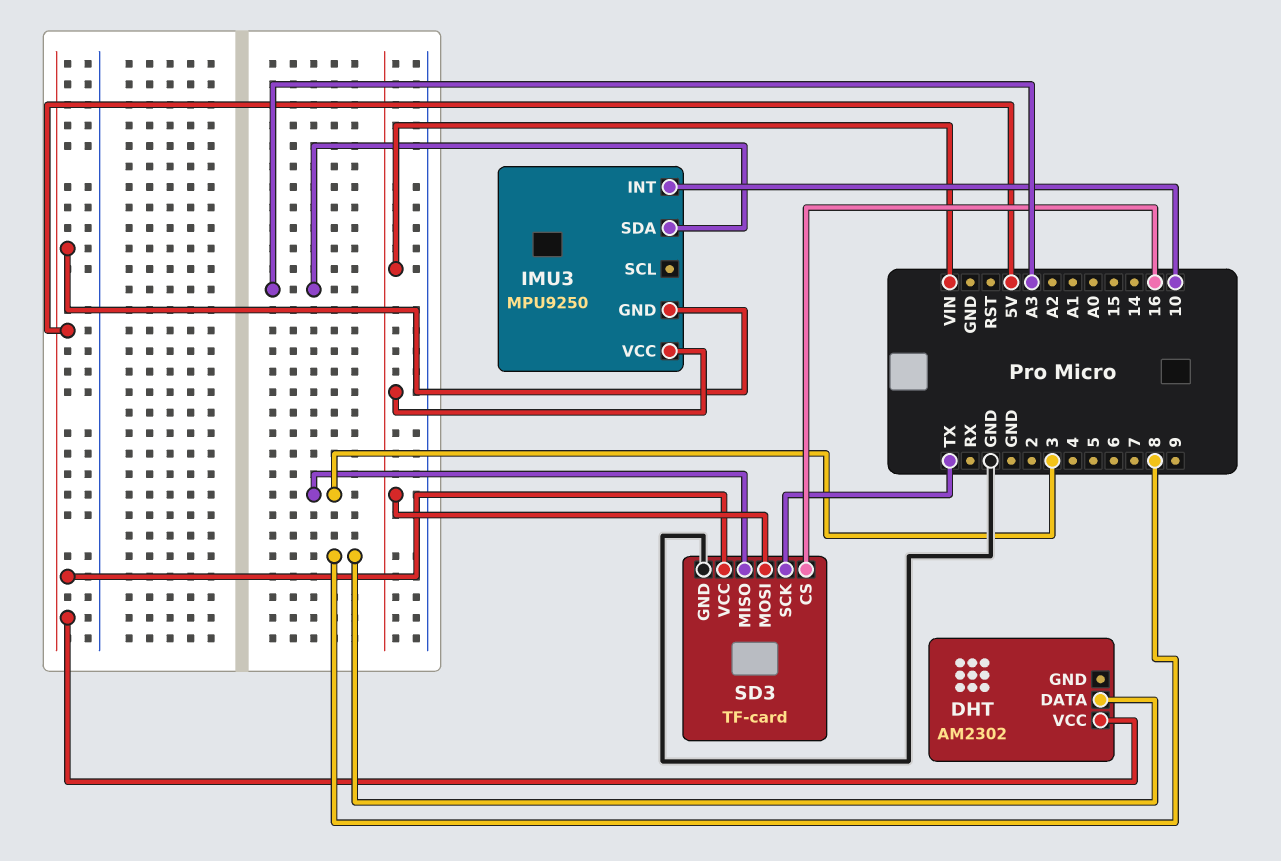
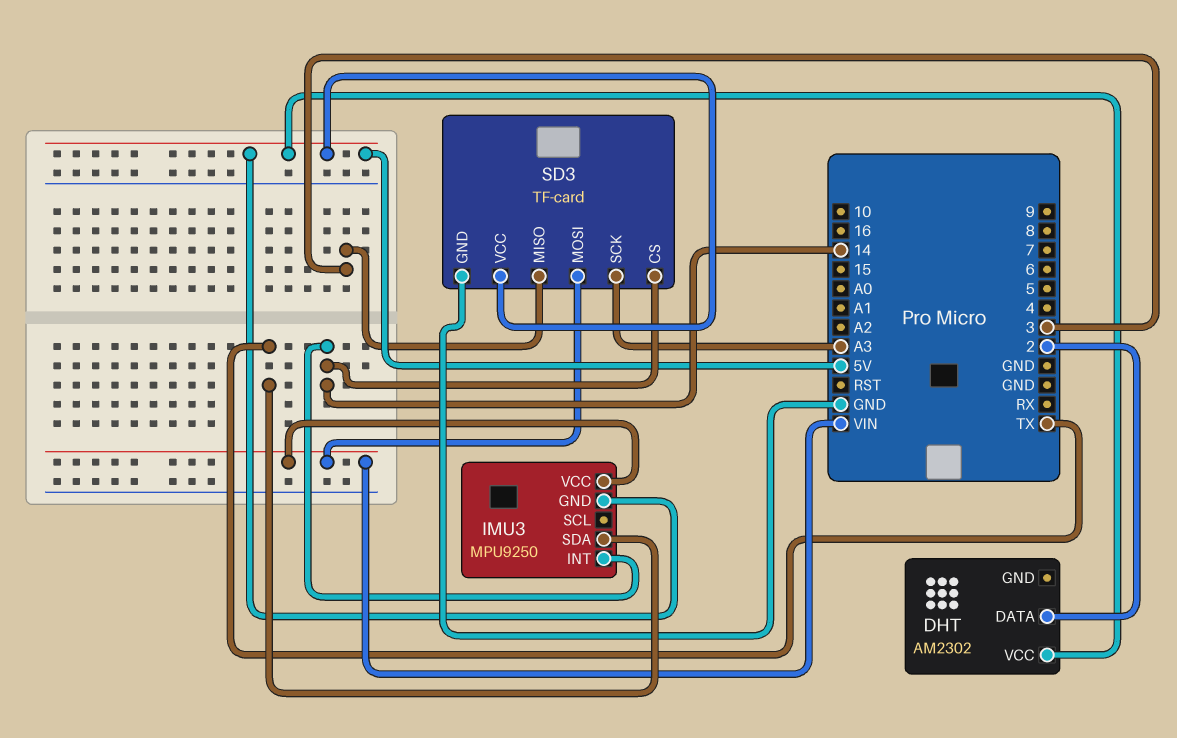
DHT pin DATA: 8 -> 2
IMU3 pin INT: 10 -> 14
IMU3 pin SDA: A3 -> TX
SD3 pin CS: 16 -> 14
SD3 pin SCK: TX -> A3

